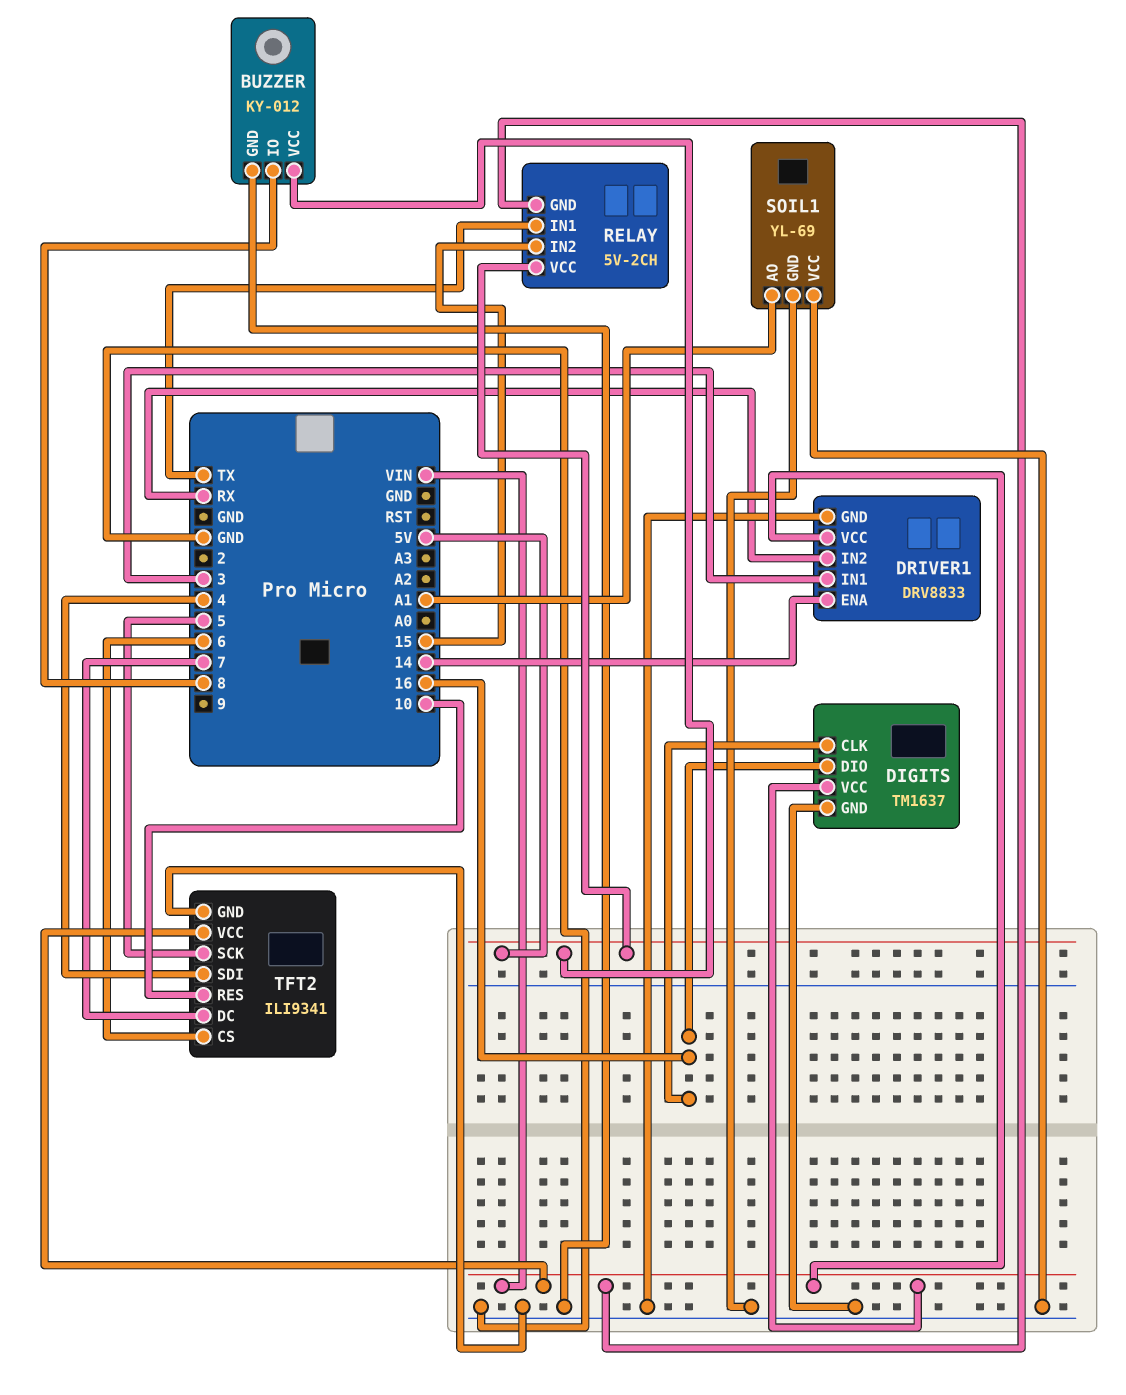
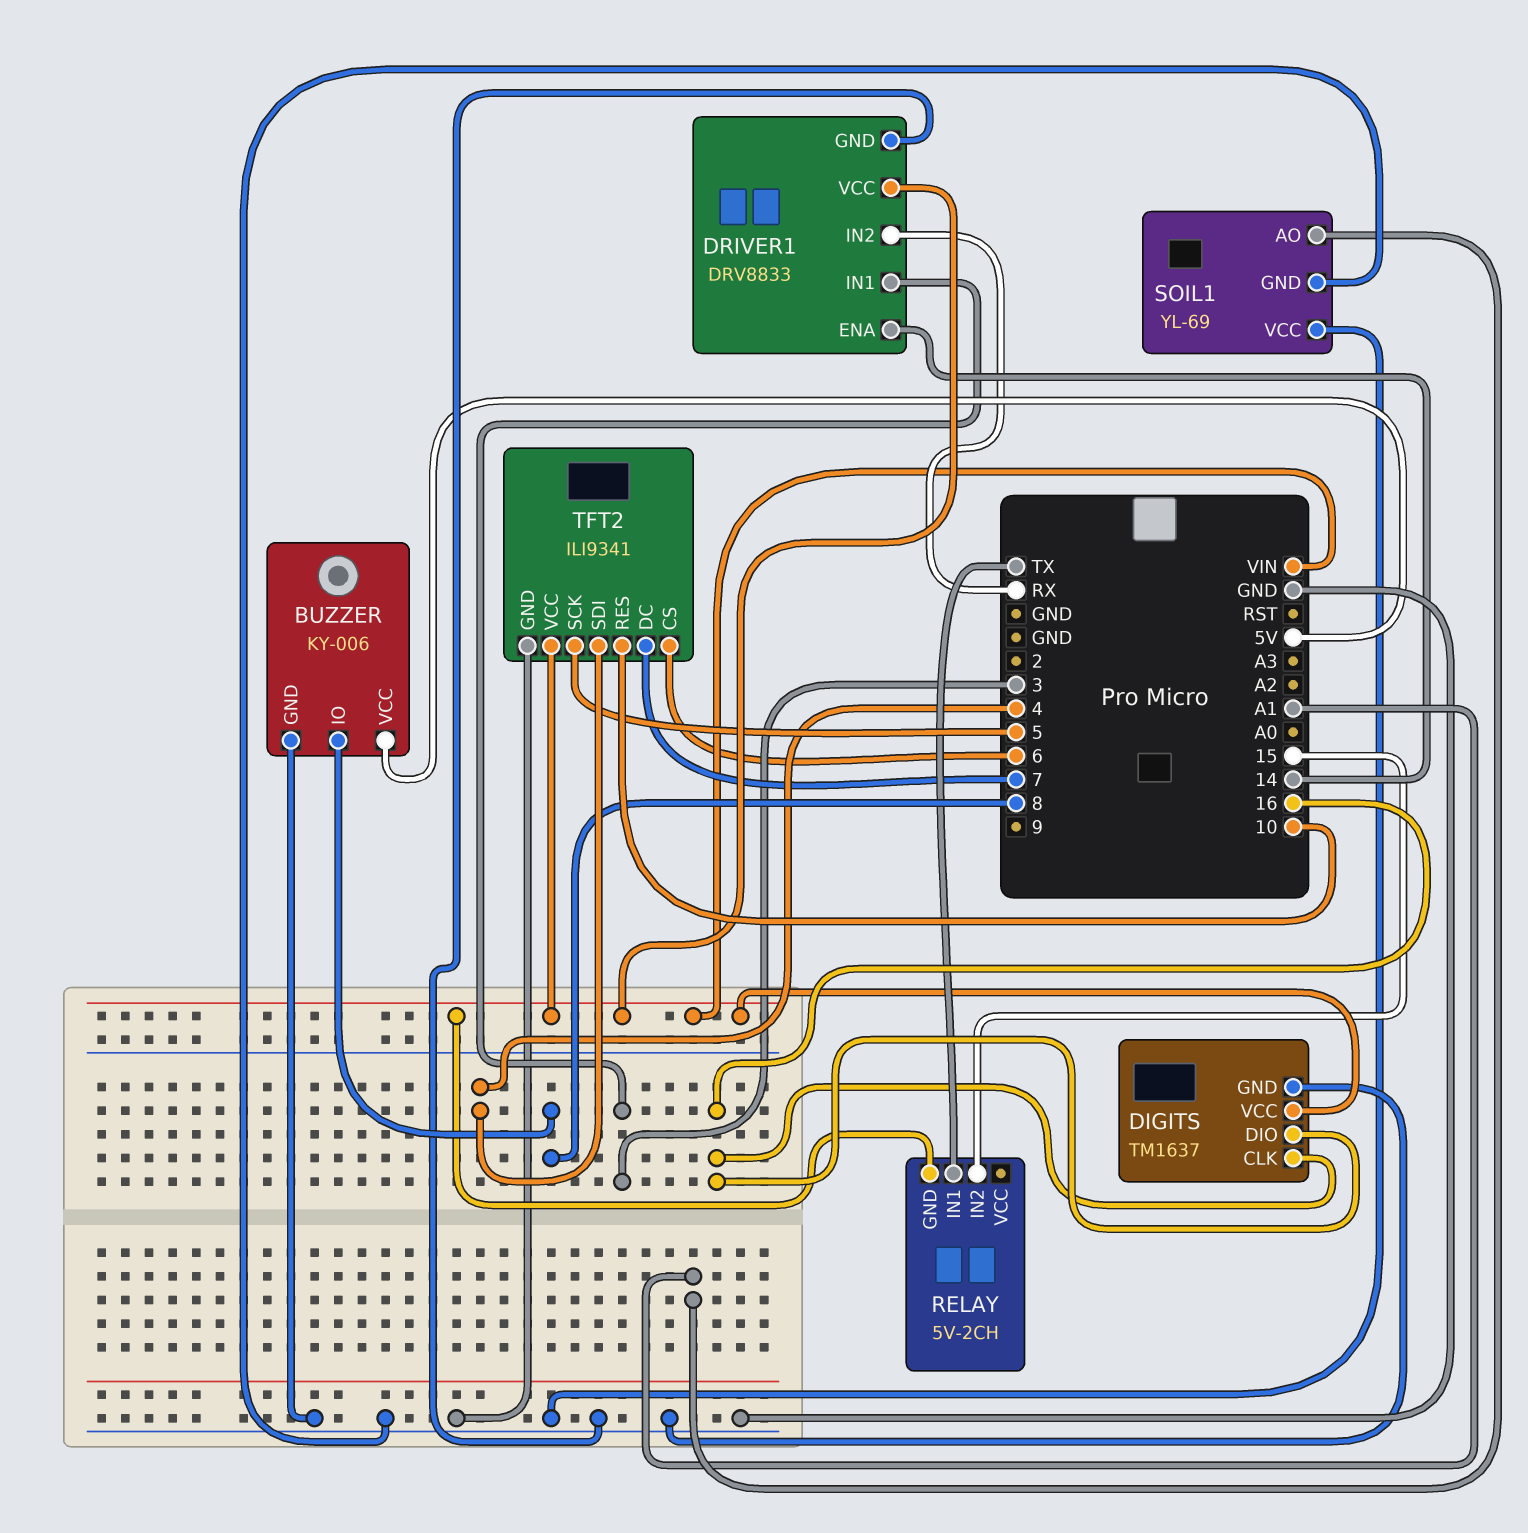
BUZZER: KY-012 -> KY-006
RELAY pin VCC: 5V -> none

